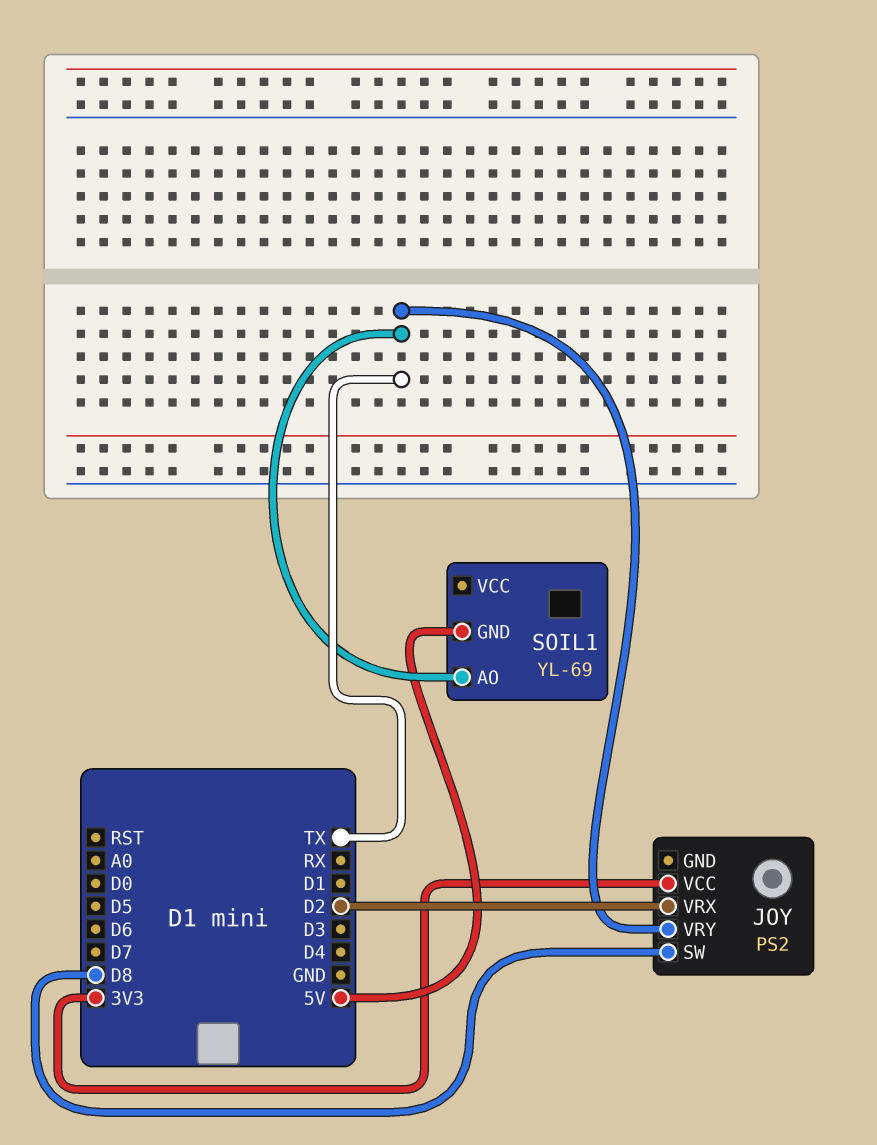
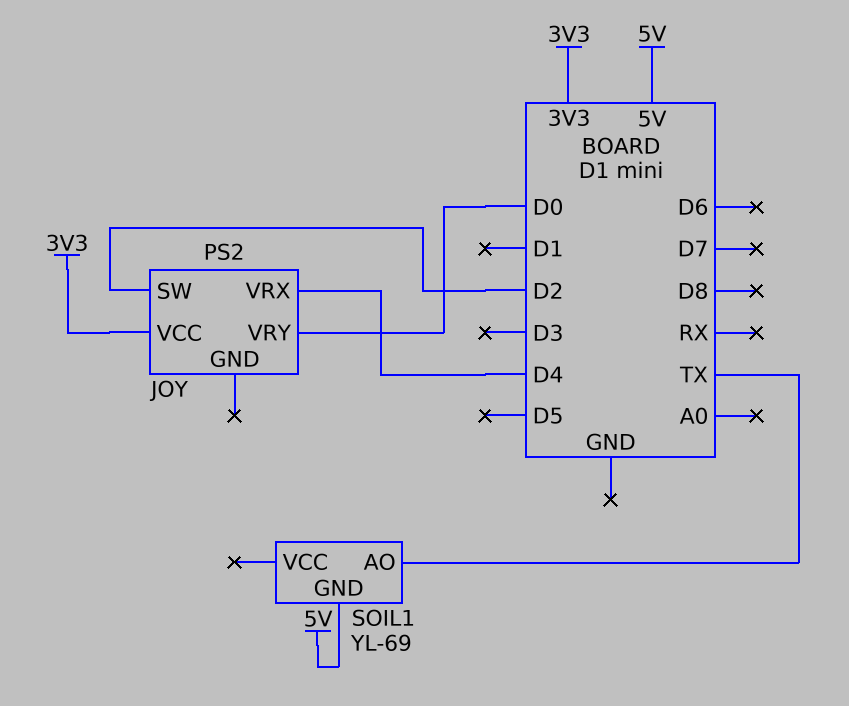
JOY pin SW: D8 -> D2
JOY pin VRX: D2 -> D4
JOY pin VRY: TX -> D0

